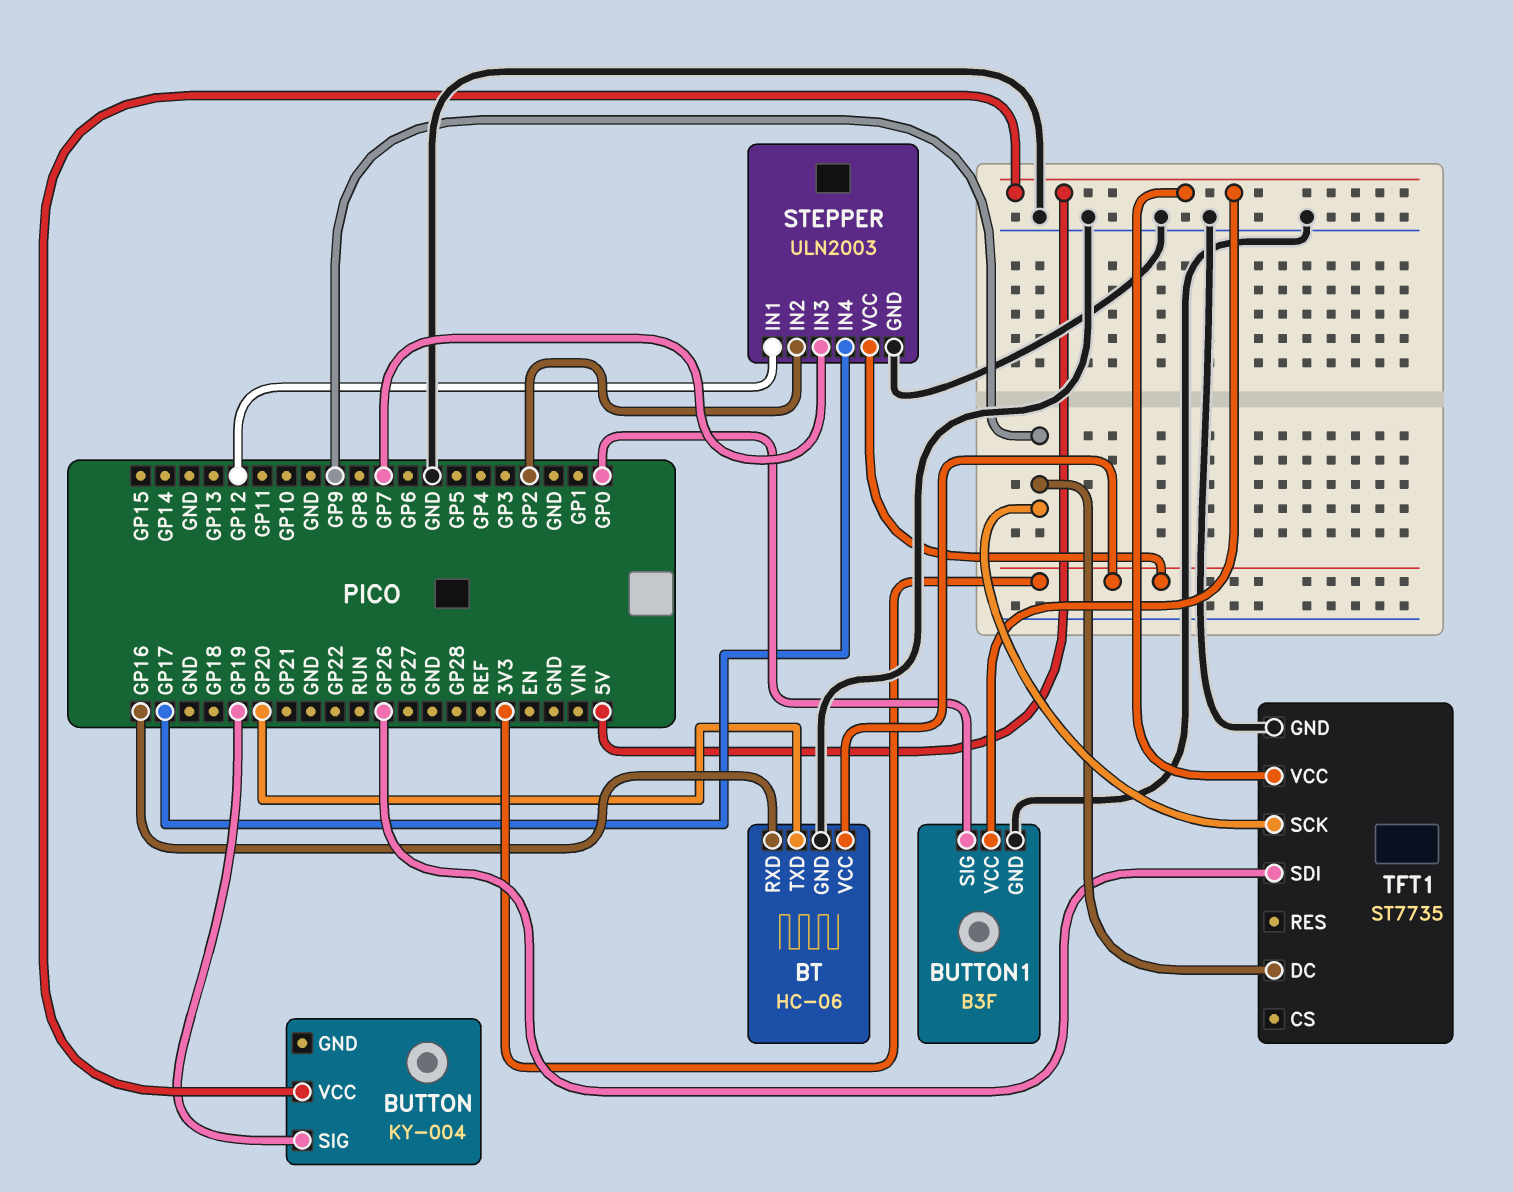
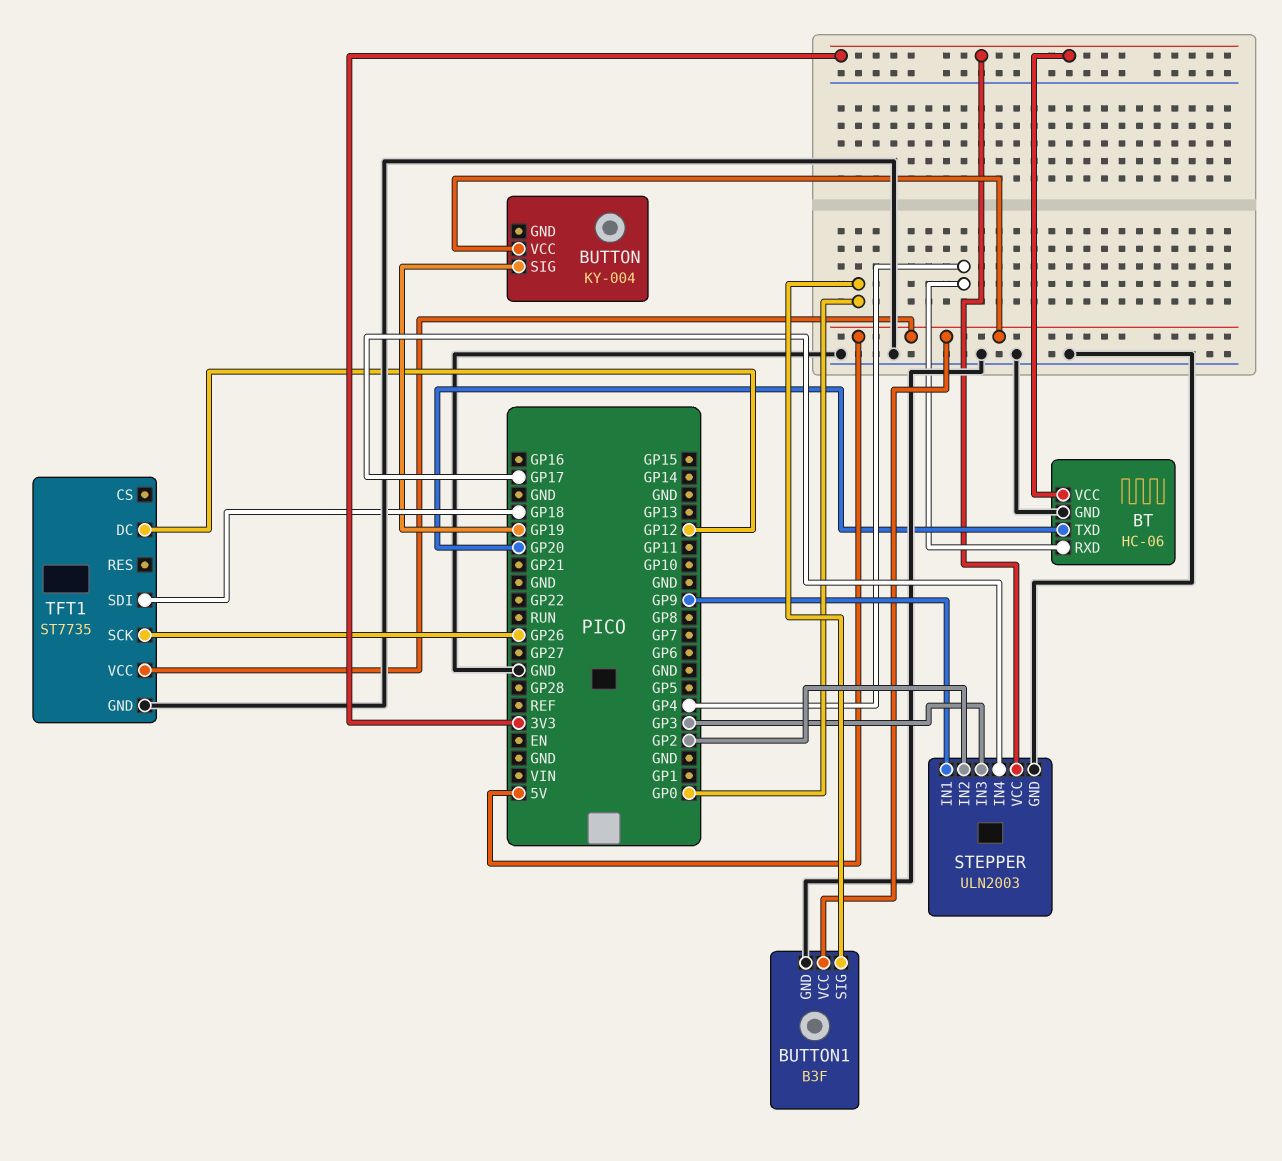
BT pin RXD: GP16 -> GP4
STEPPER pin IN1: GP12 -> GP9
STEPPER pin IN3: GP7 -> GP3
TFT1 pin DC: GP9 -> GP12
TFT1 pin SCK: GP9 -> GP26
TFT1 pin SDI: GP26 -> GP18

